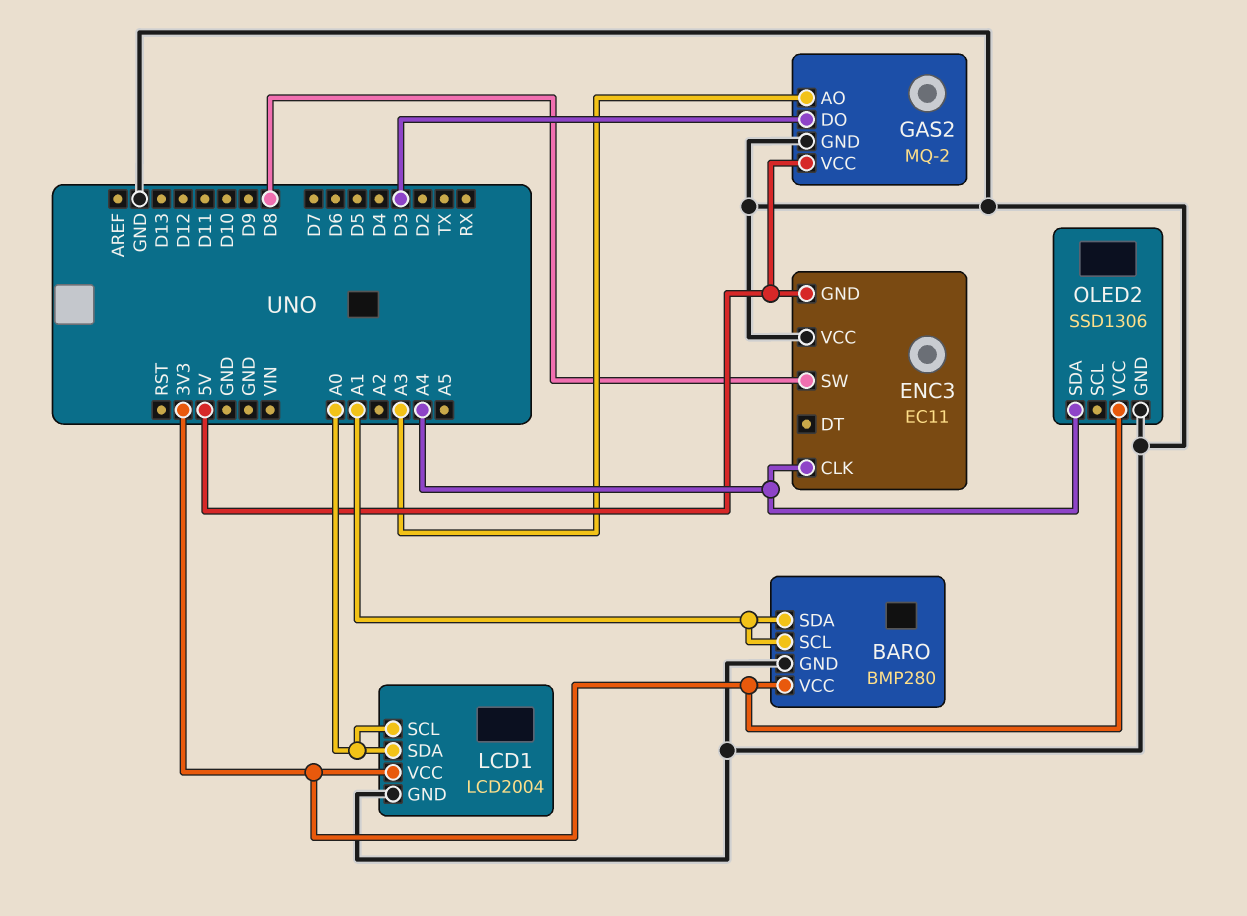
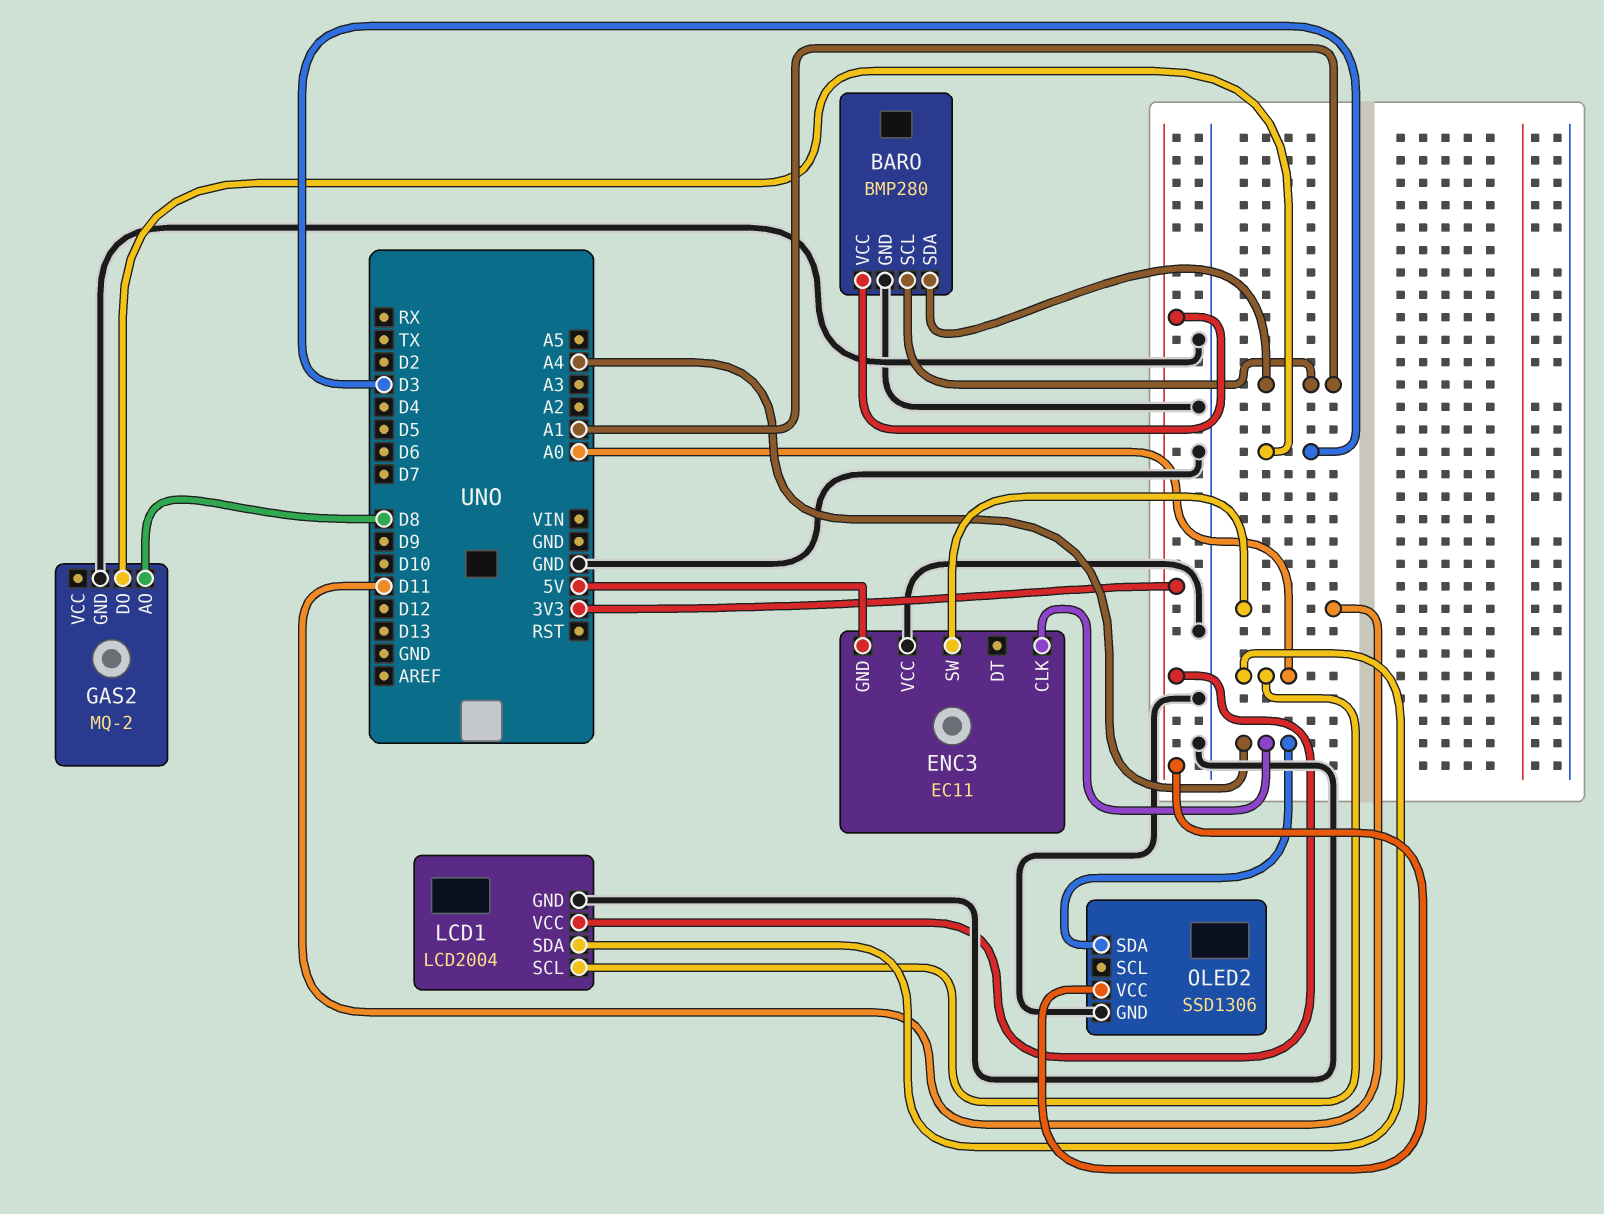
ENC3 pin SW: D8 -> D11
GAS2 pin AO: A3 -> D8
GAS2 pin VCC: 5V -> none

